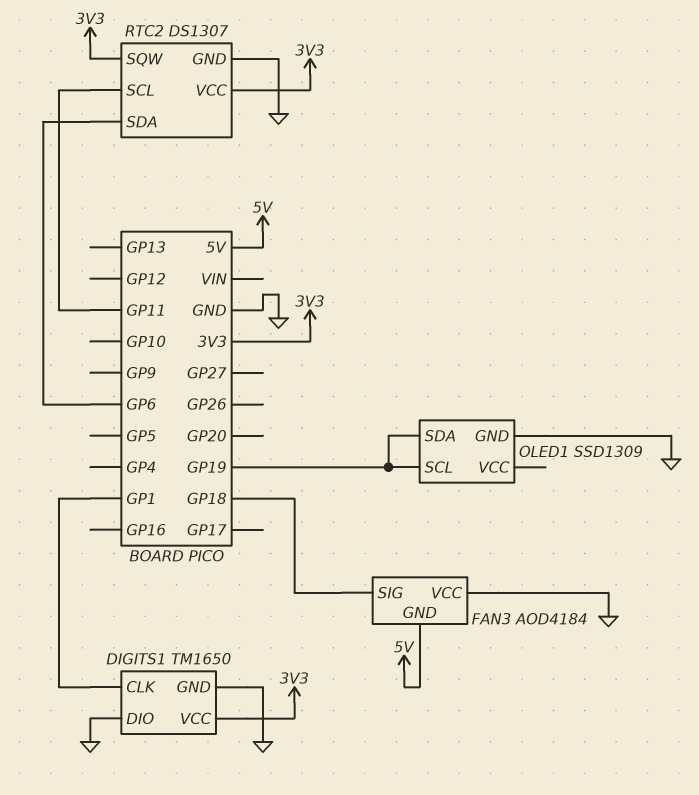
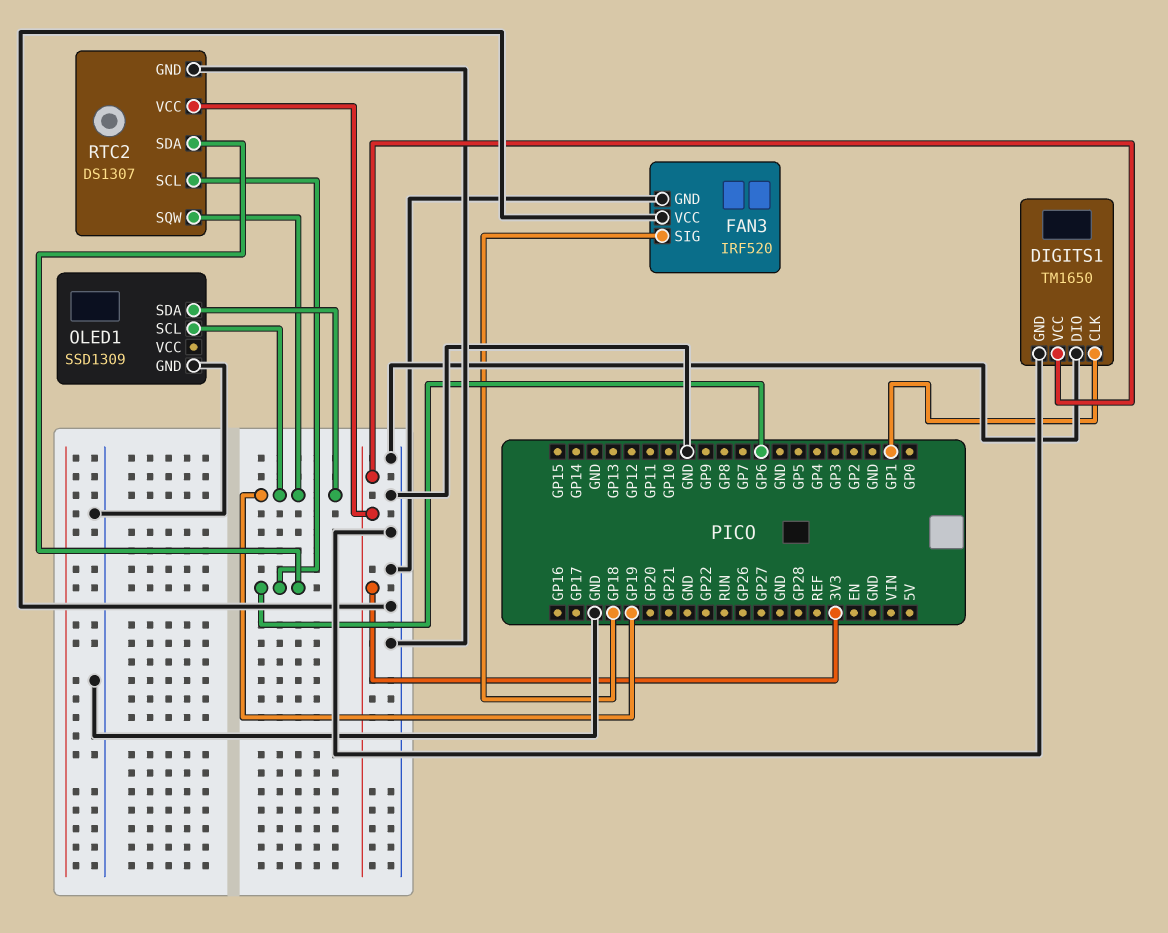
FAN3: AOD4184 -> IRF520
FAN3 pin GND: 5V -> GND
RTC2 pin SCL: GP11 -> GP6
RTC2 pin SQW: 3V3 -> GP19

